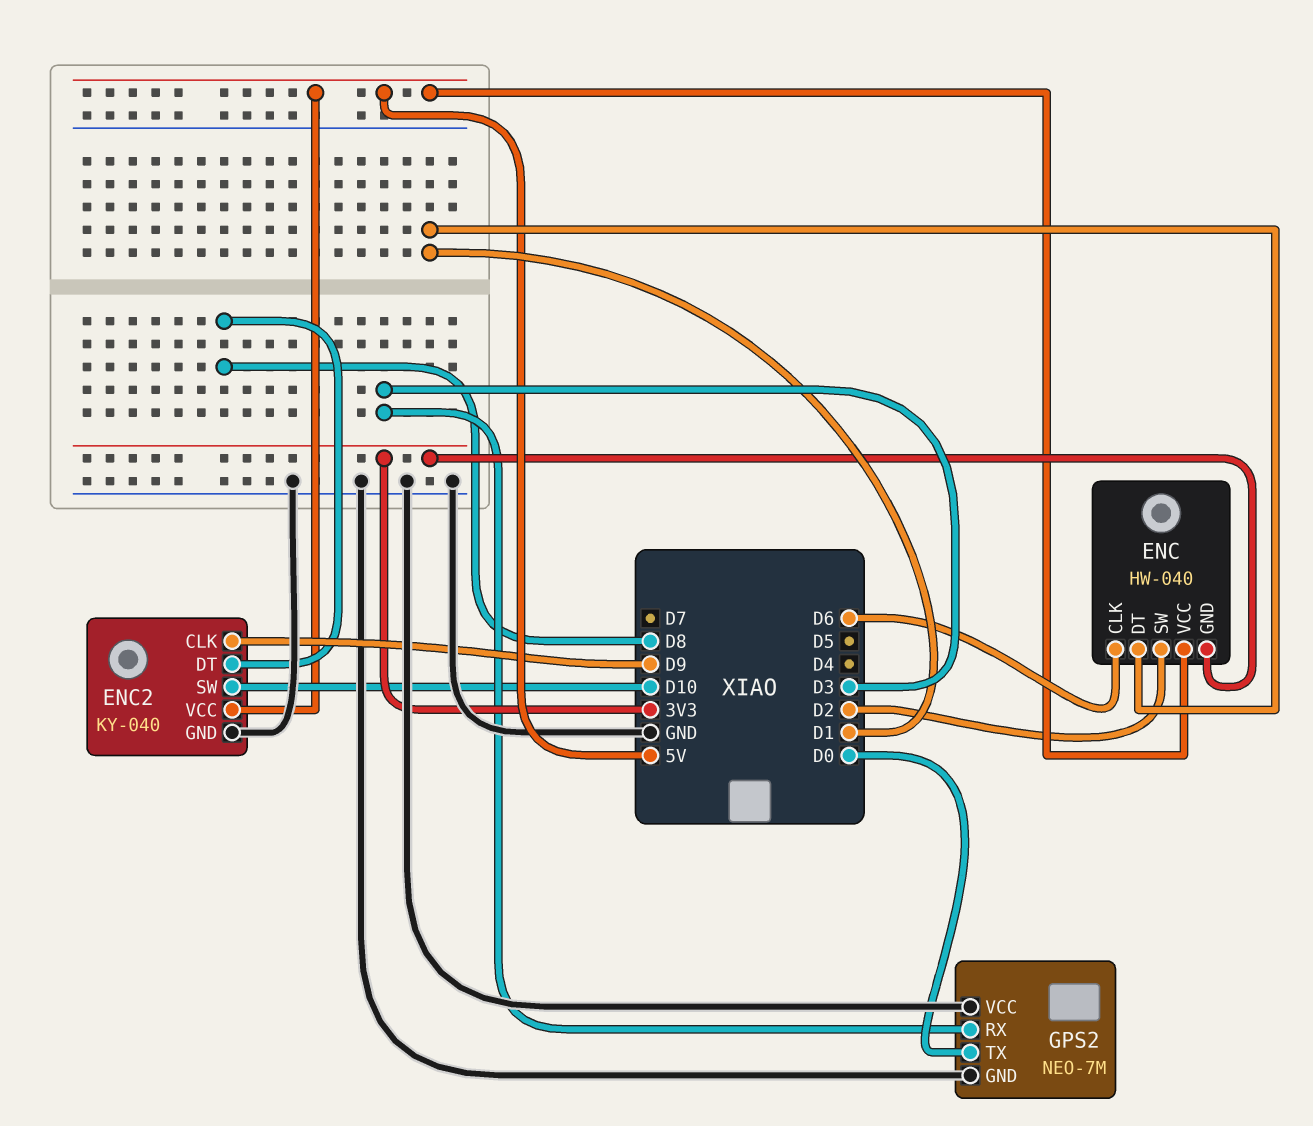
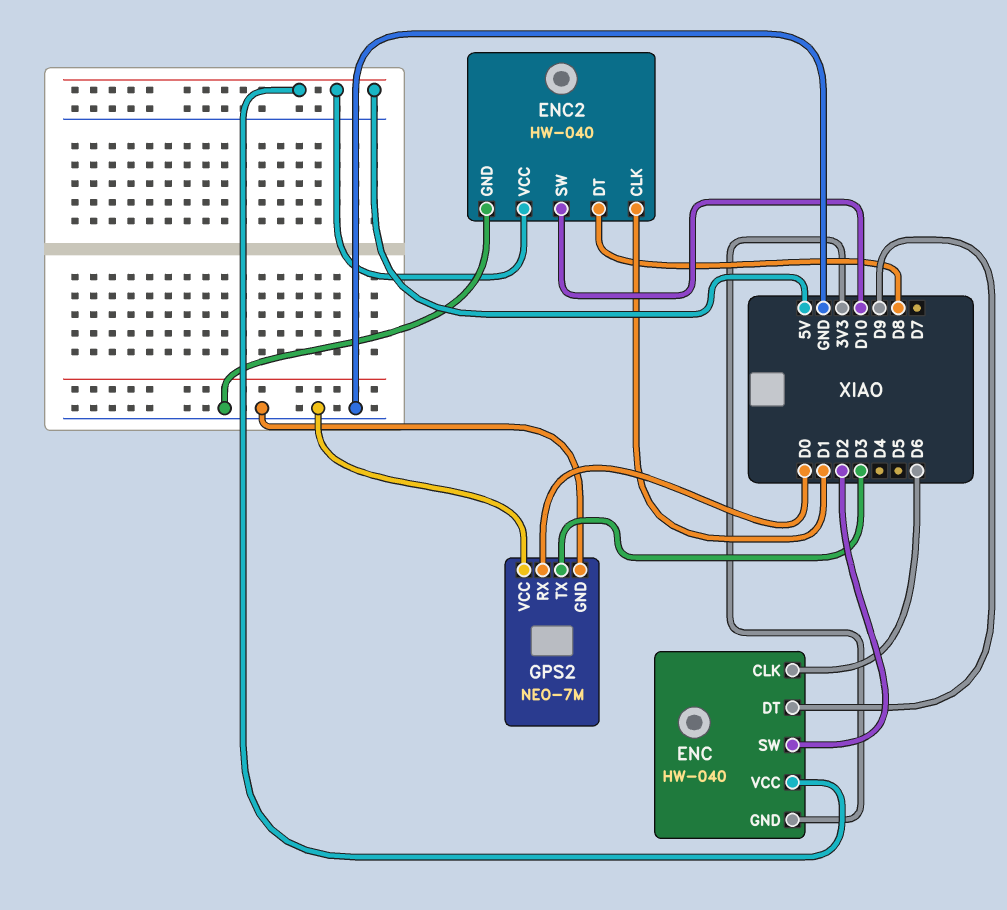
ENC pin DT: D1 -> D9
ENC2: KY-040 -> HW-040
ENC2 pin CLK: D9 -> D1
GPS2 pin RX: D3 -> D0
GPS2 pin TX: D0 -> D3

